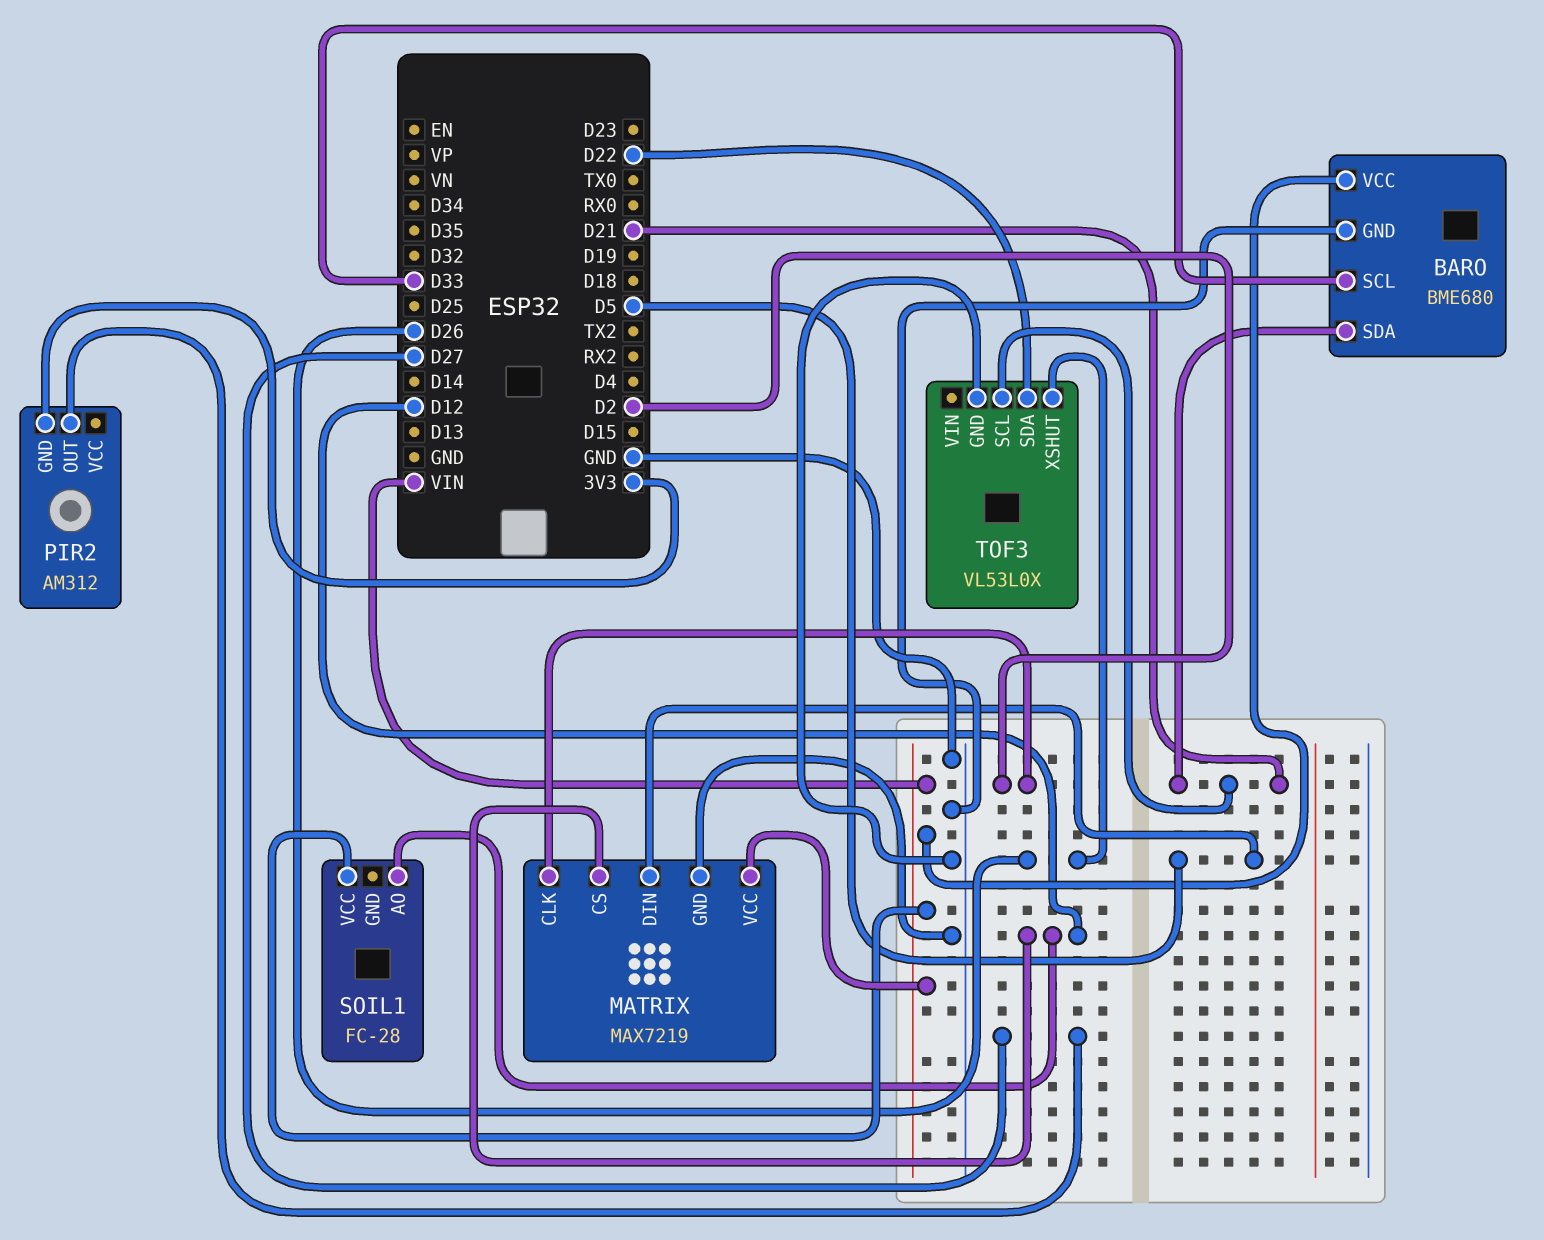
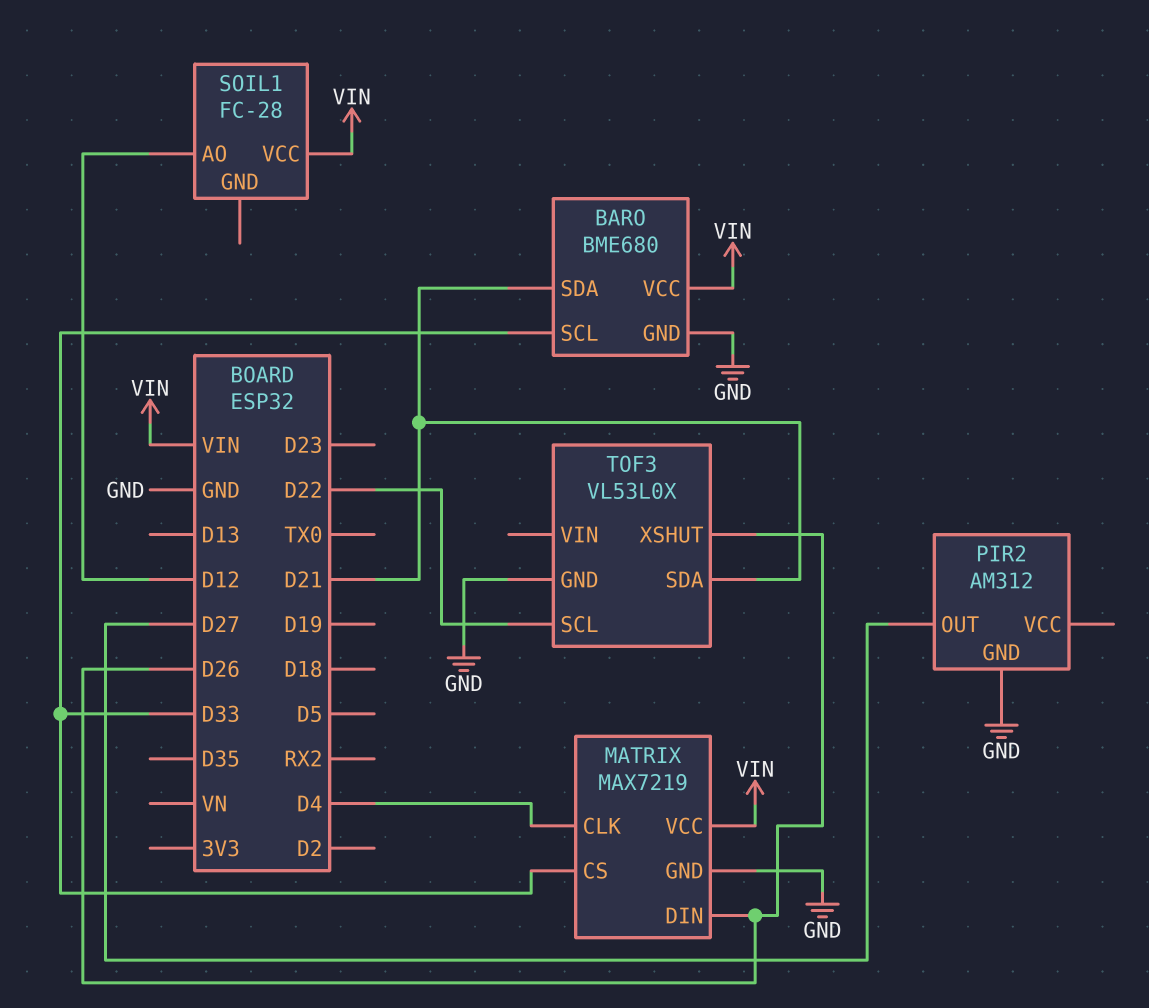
MATRIX pin CLK: D2 -> D4
MATRIX pin CS: D12 -> D33
MATRIX pin DIN: D5 -> D26
PIR2 pin GND: 3V3 -> GND
TOF3 pin SCL: D21 -> D22
TOF3 pin SDA: D22 -> D21

